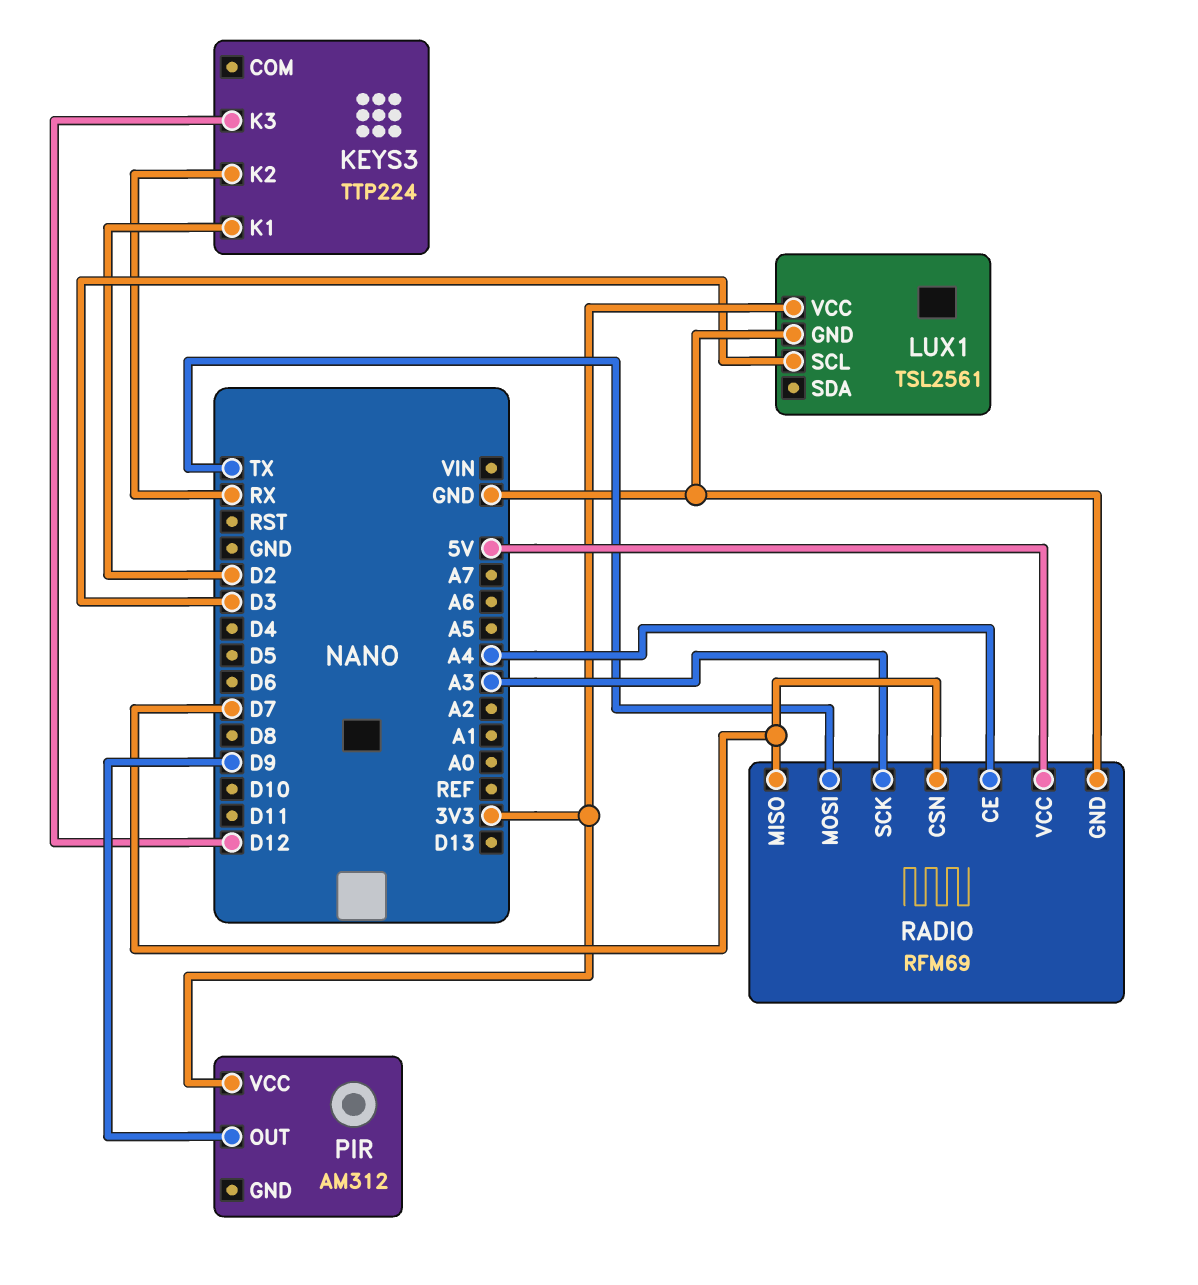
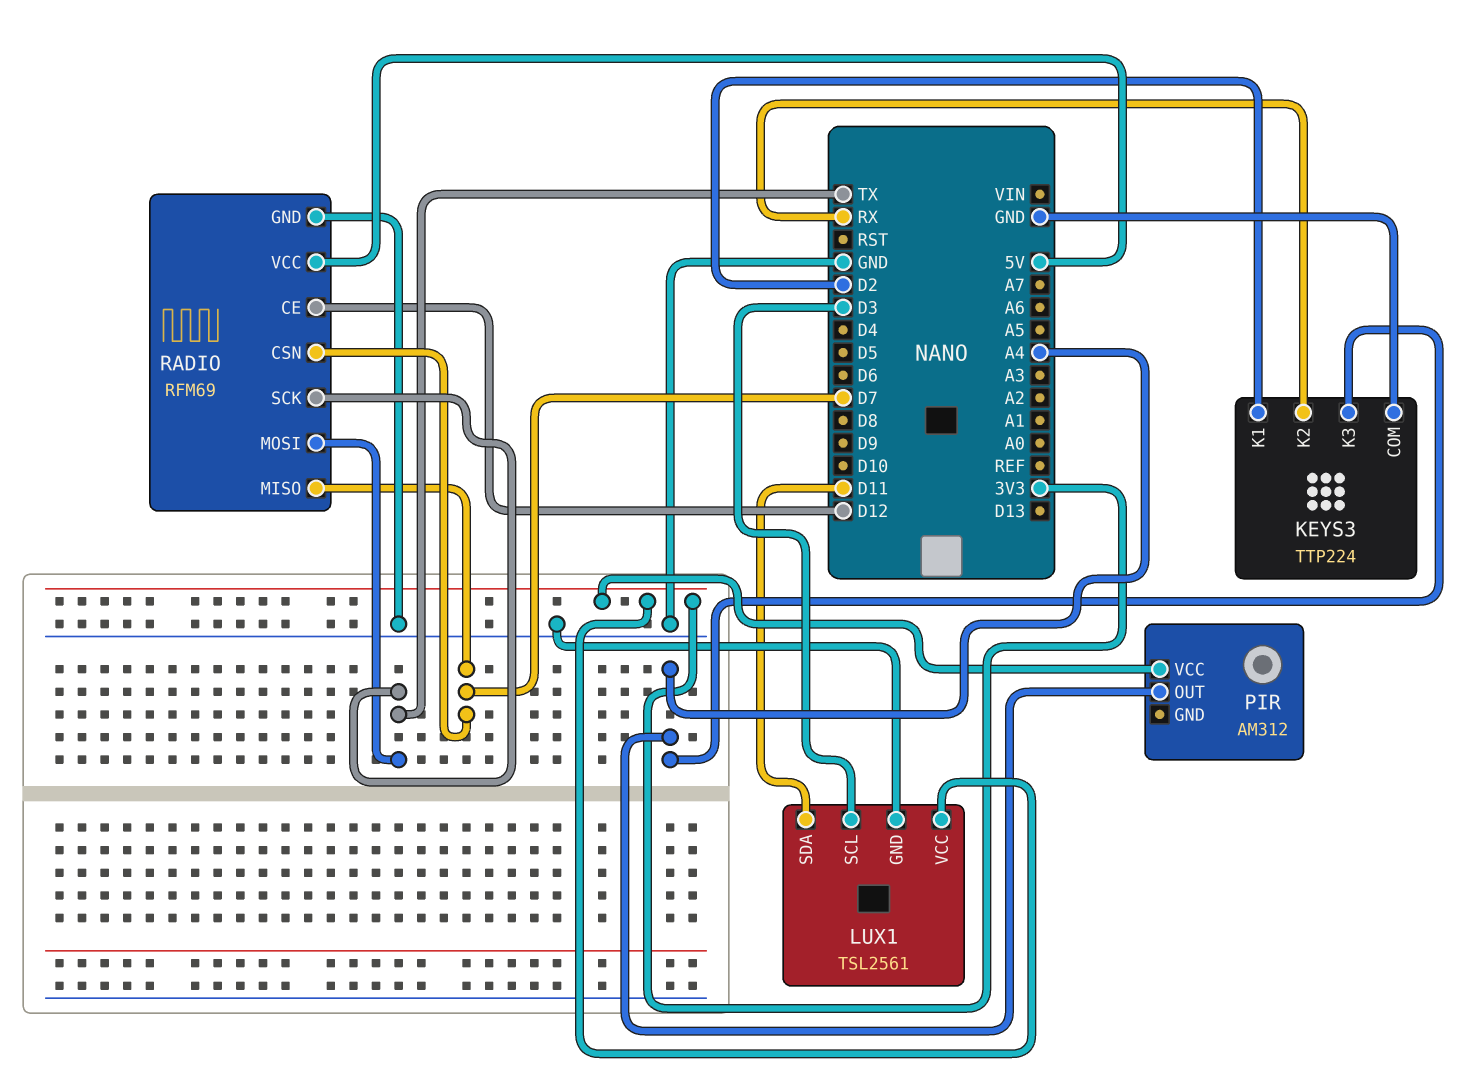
KEYS3 pin COM: none -> GND
KEYS3 pin K3: D12 -> A4
LUX1 pin SDA: none -> D11
PIR pin OUT: D9 -> A4
RADIO pin CE: A4 -> D12
RADIO pin SCK: A3 -> TX

